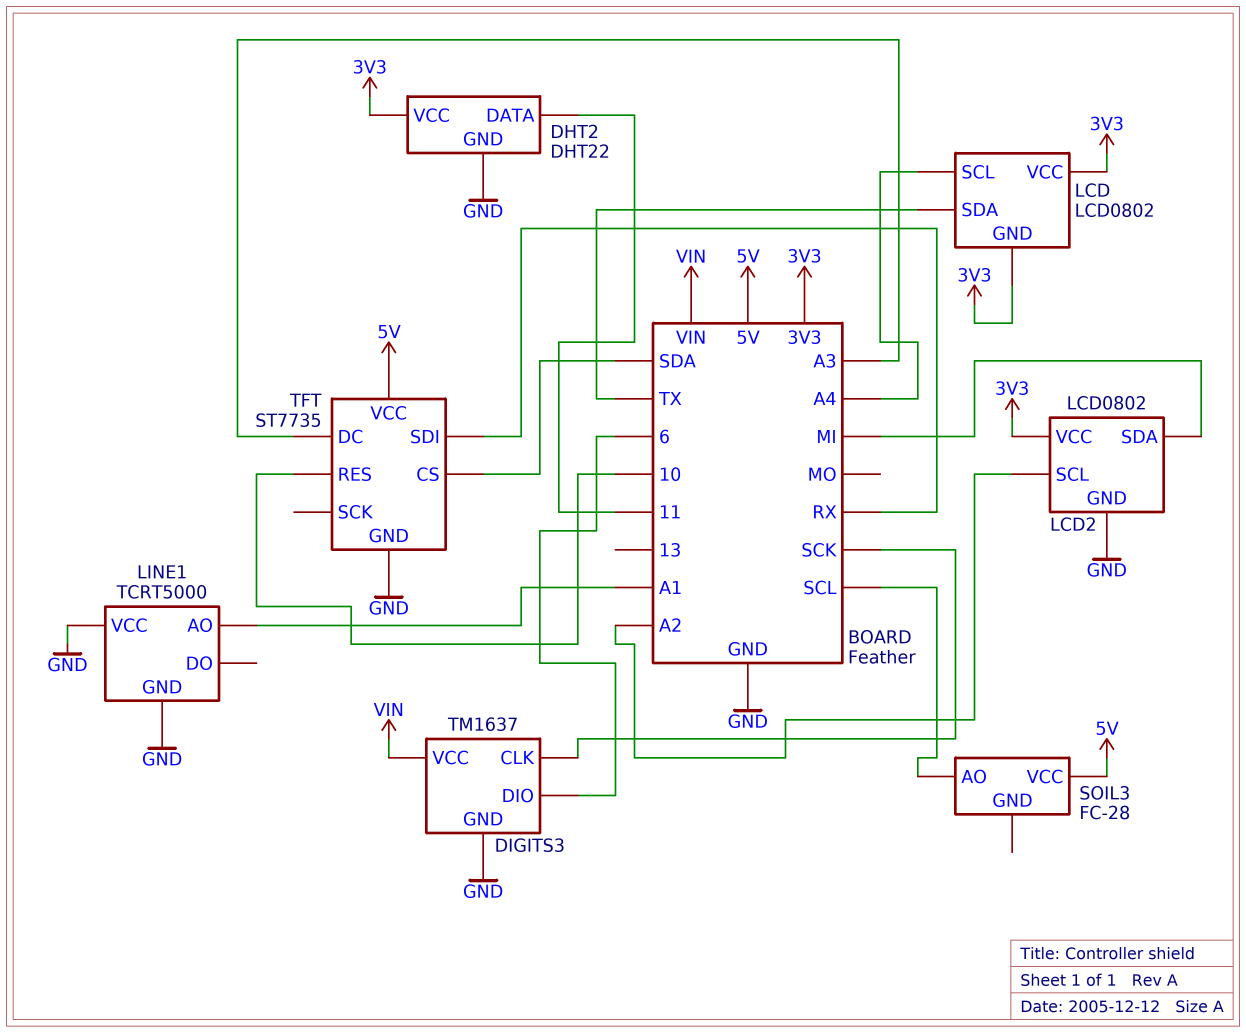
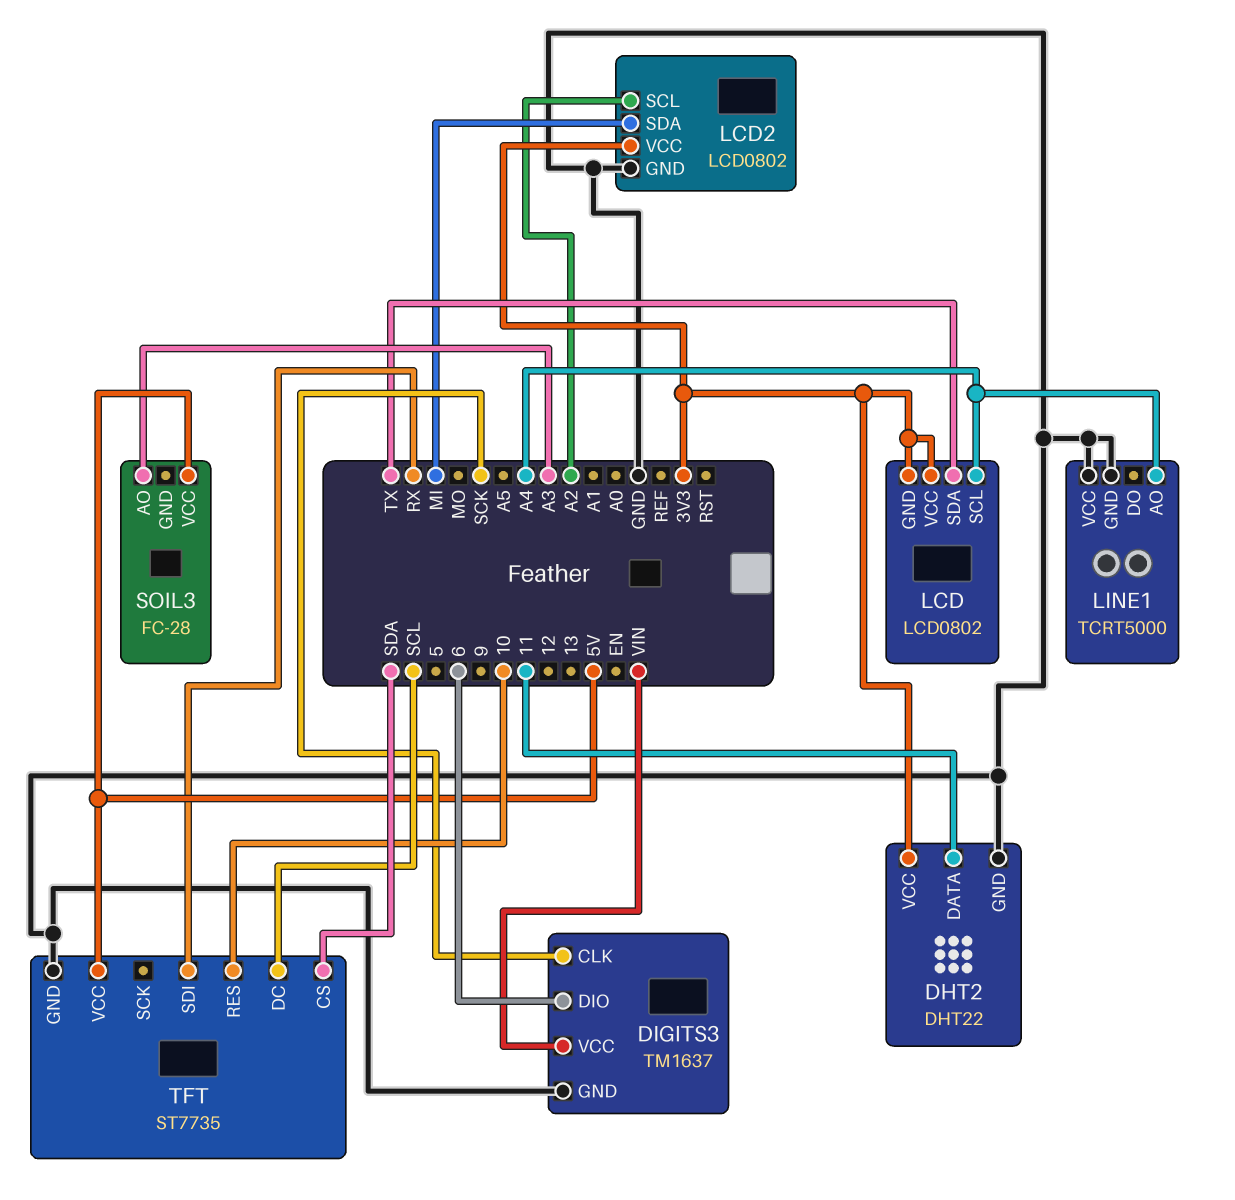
LINE1 pin AO: A1 -> A4
SOIL3 pin AO: SCL -> A3
TFT pin DC: A3 -> SCL

